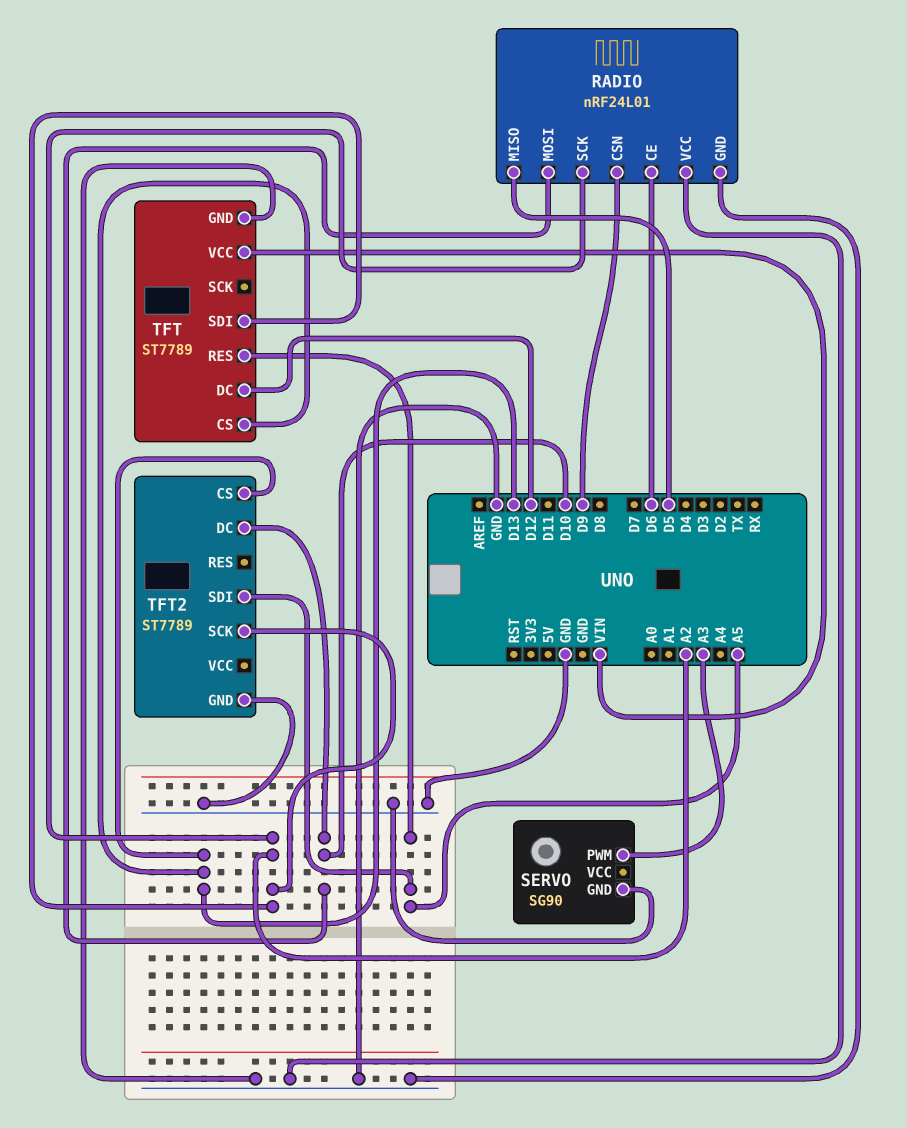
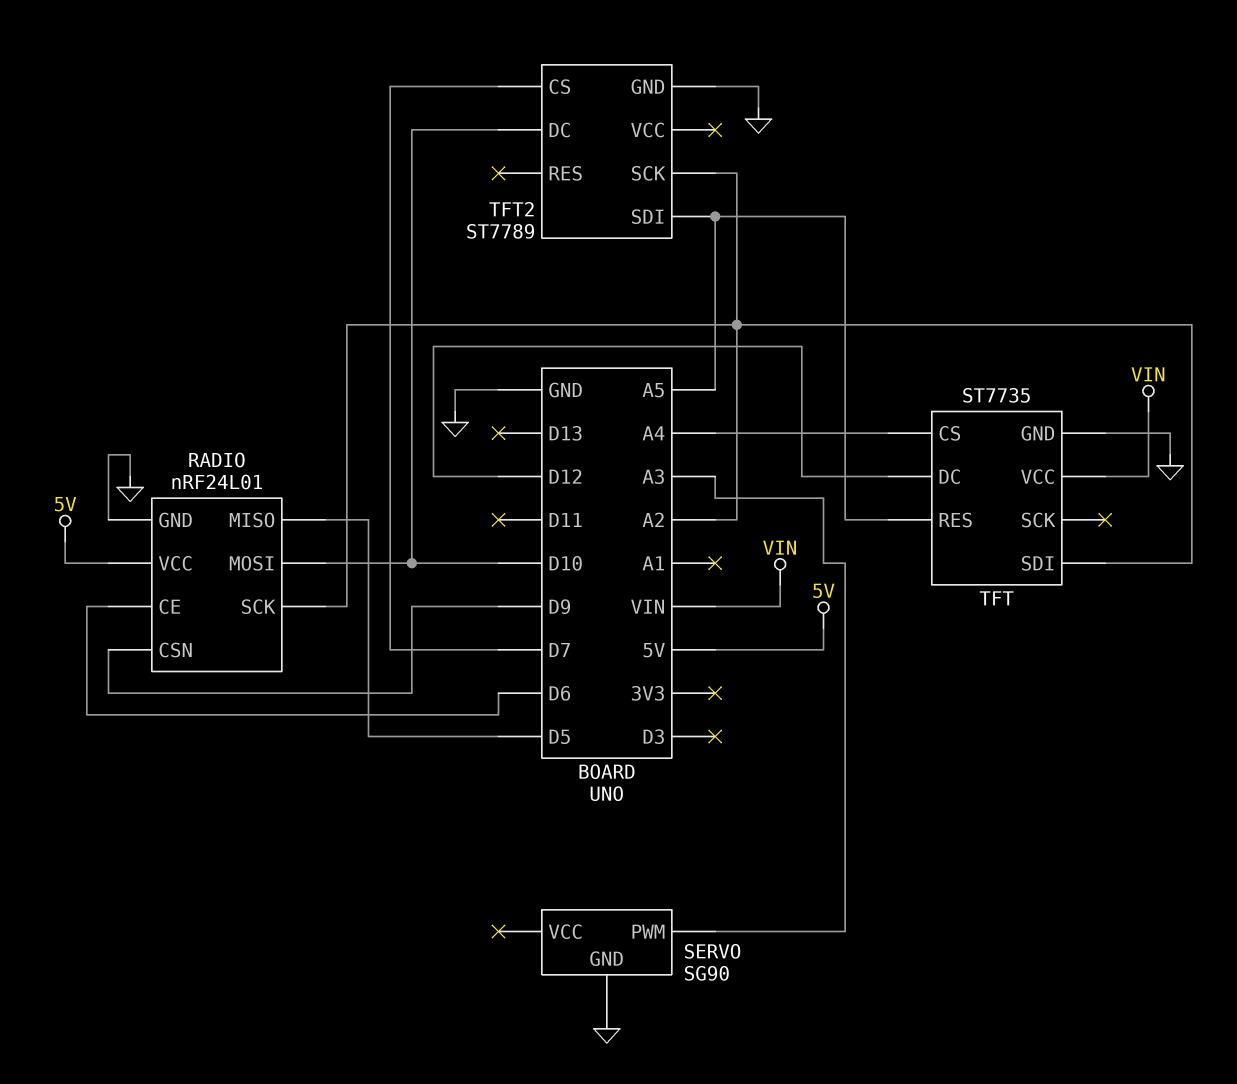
RADIO pin VCC: GND -> 5V
TFT: ST7789 -> ST7735
TFT pin CS: D13 -> A4
TFT2 pin CS: D13 -> D7

